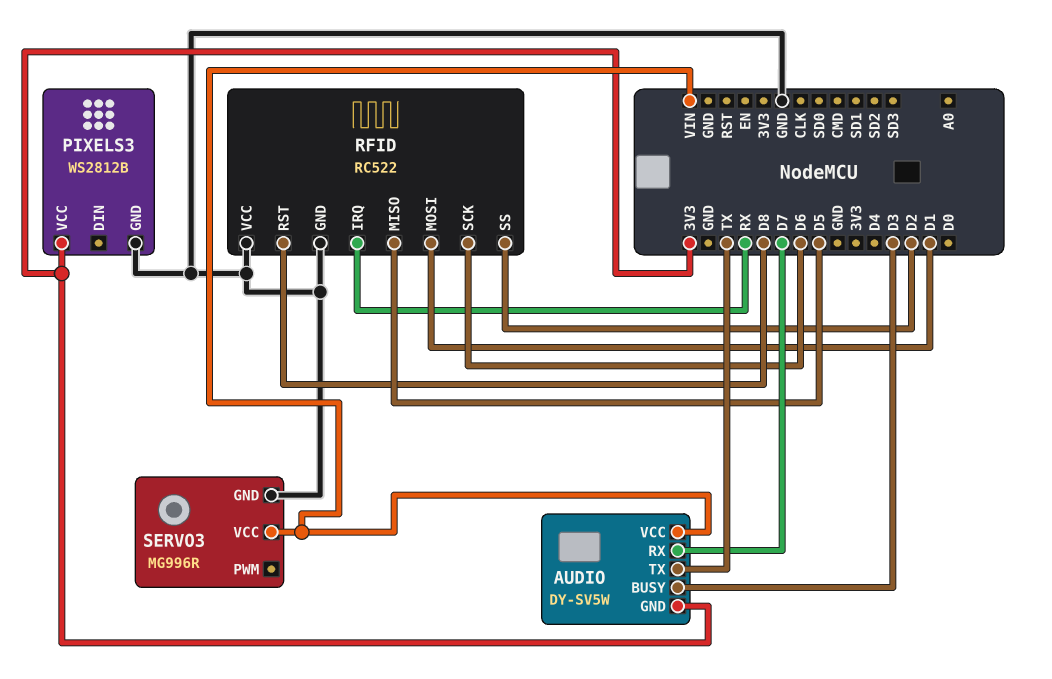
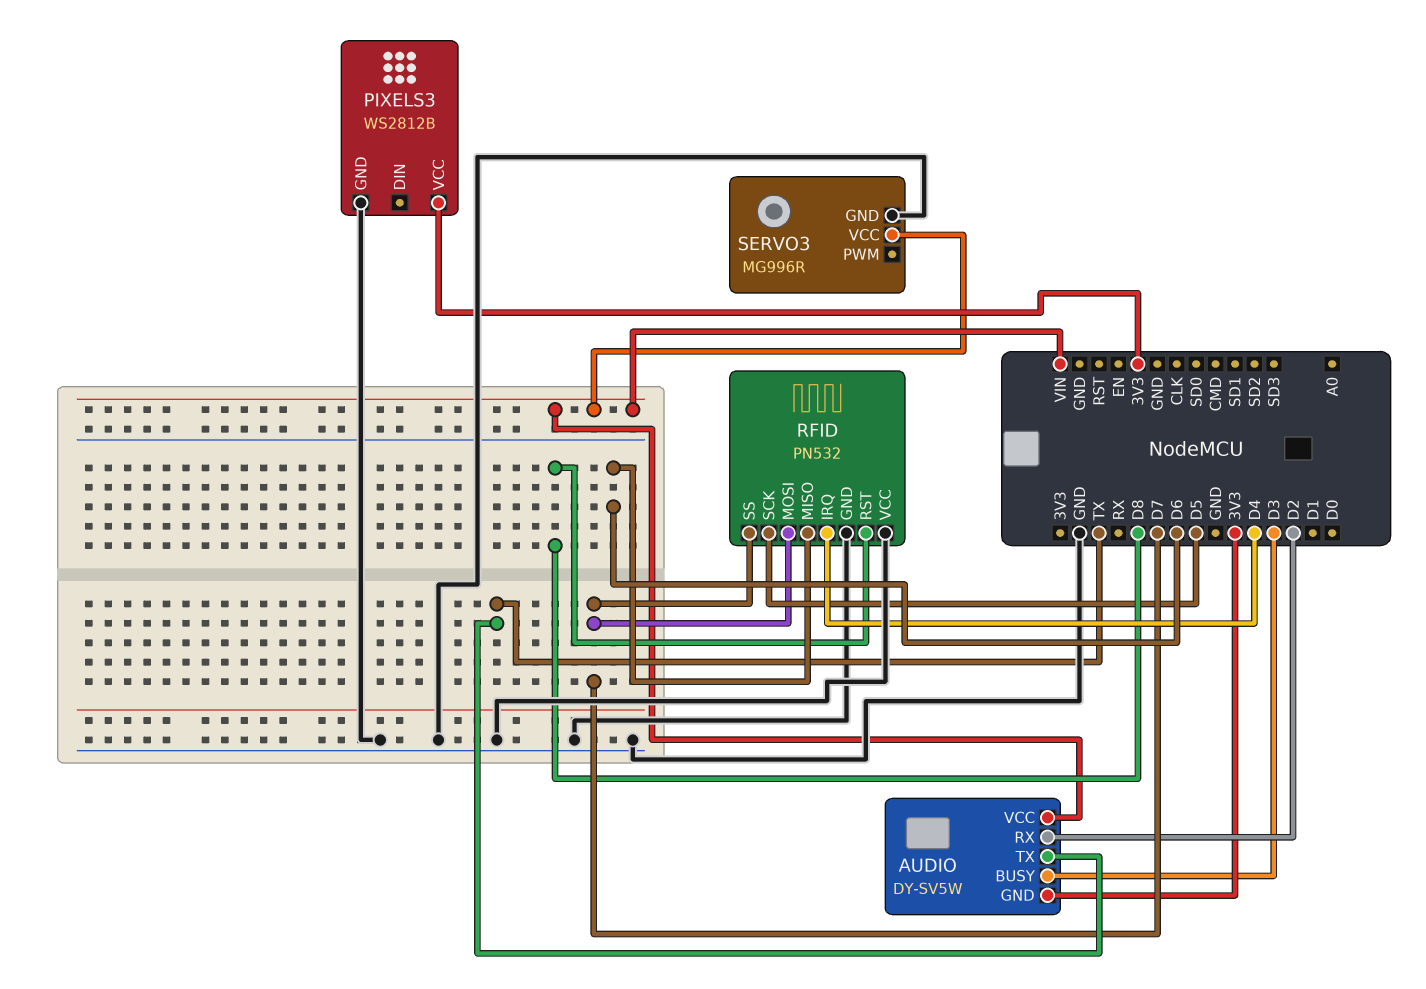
AUDIO pin RX: D7 -> D2
RFID: RC522 -> PN532
RFID pin IRQ: RX -> D4
RFID pin MISO: D5 -> D6
RFID pin MOSI: D1 -> D7
RFID pin SCK: D6 -> D5
RFID pin SS: D2 -> D7

